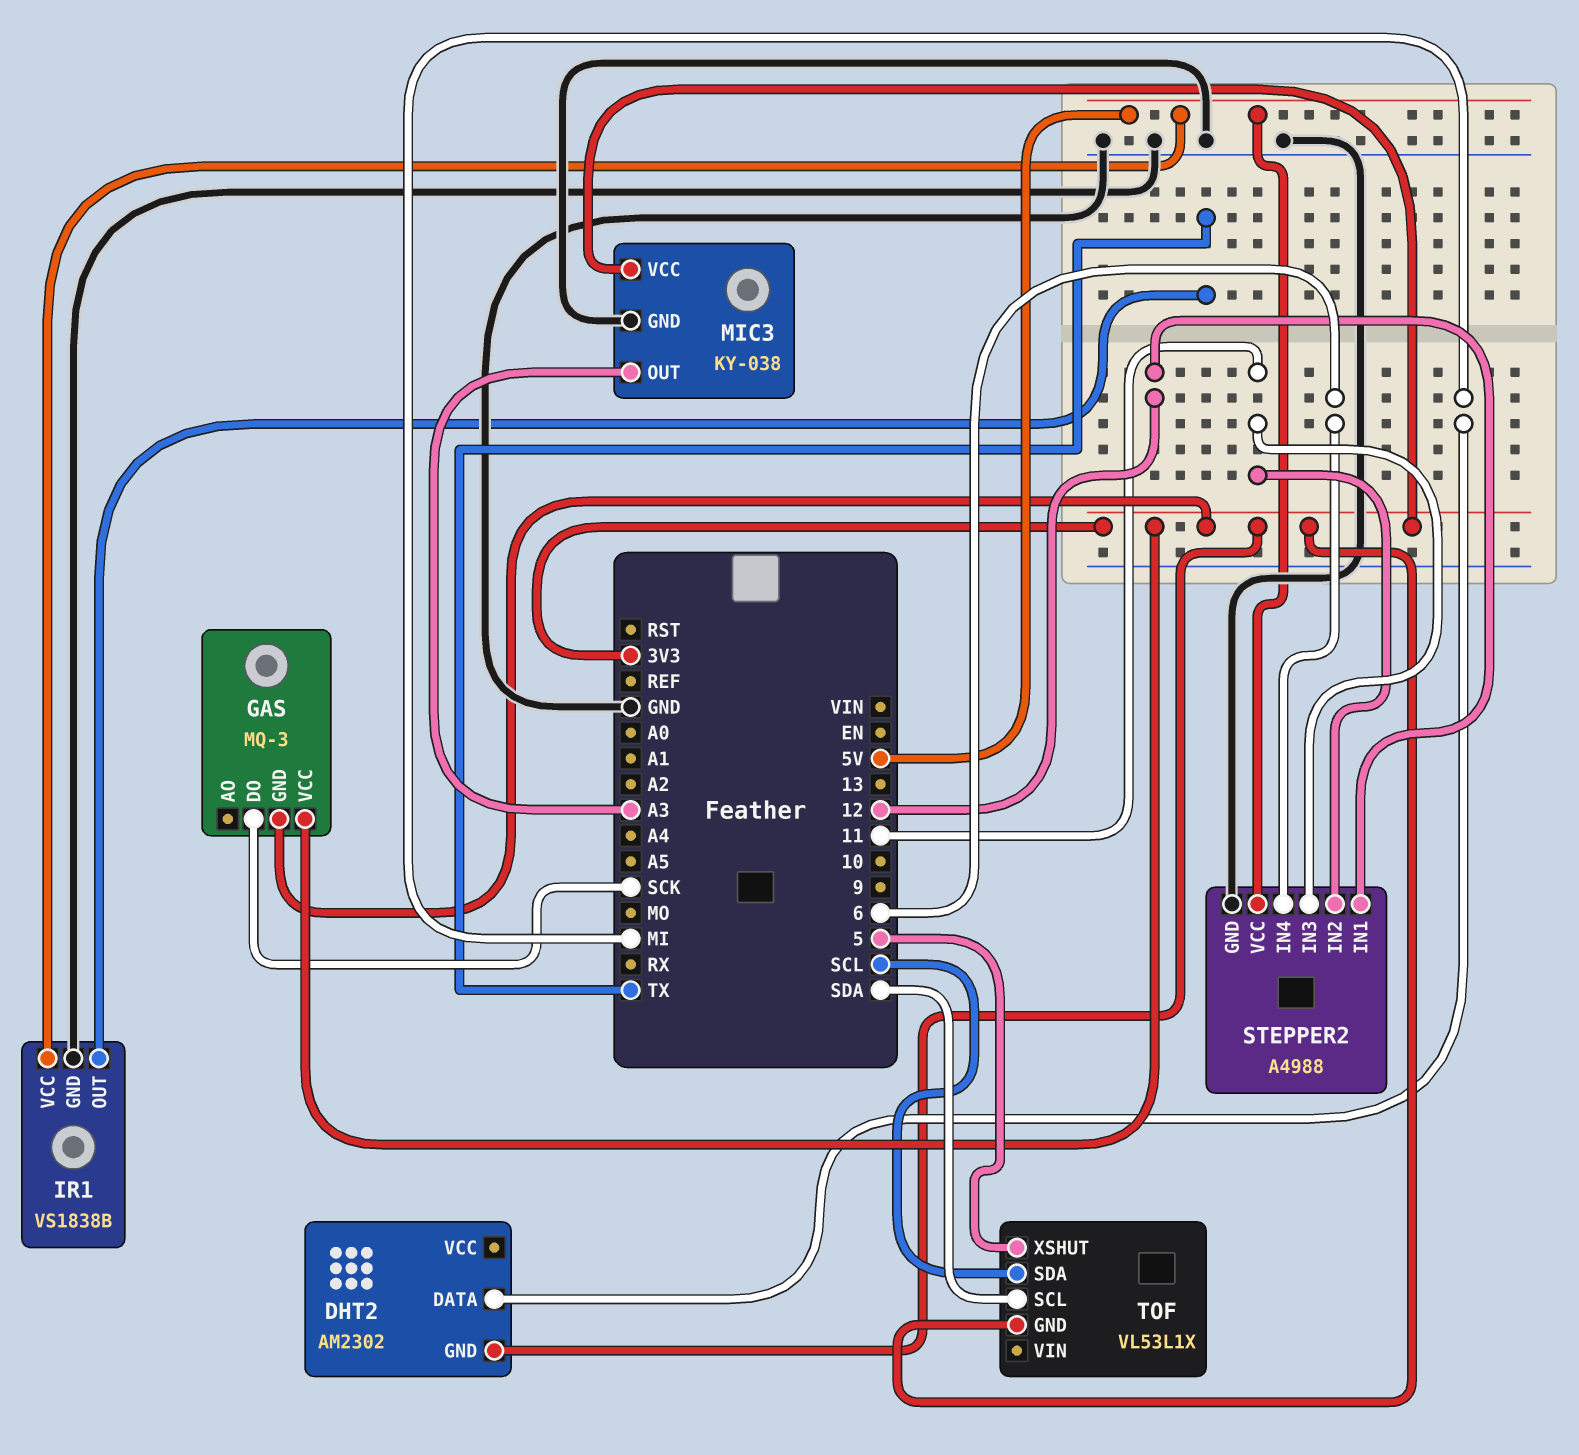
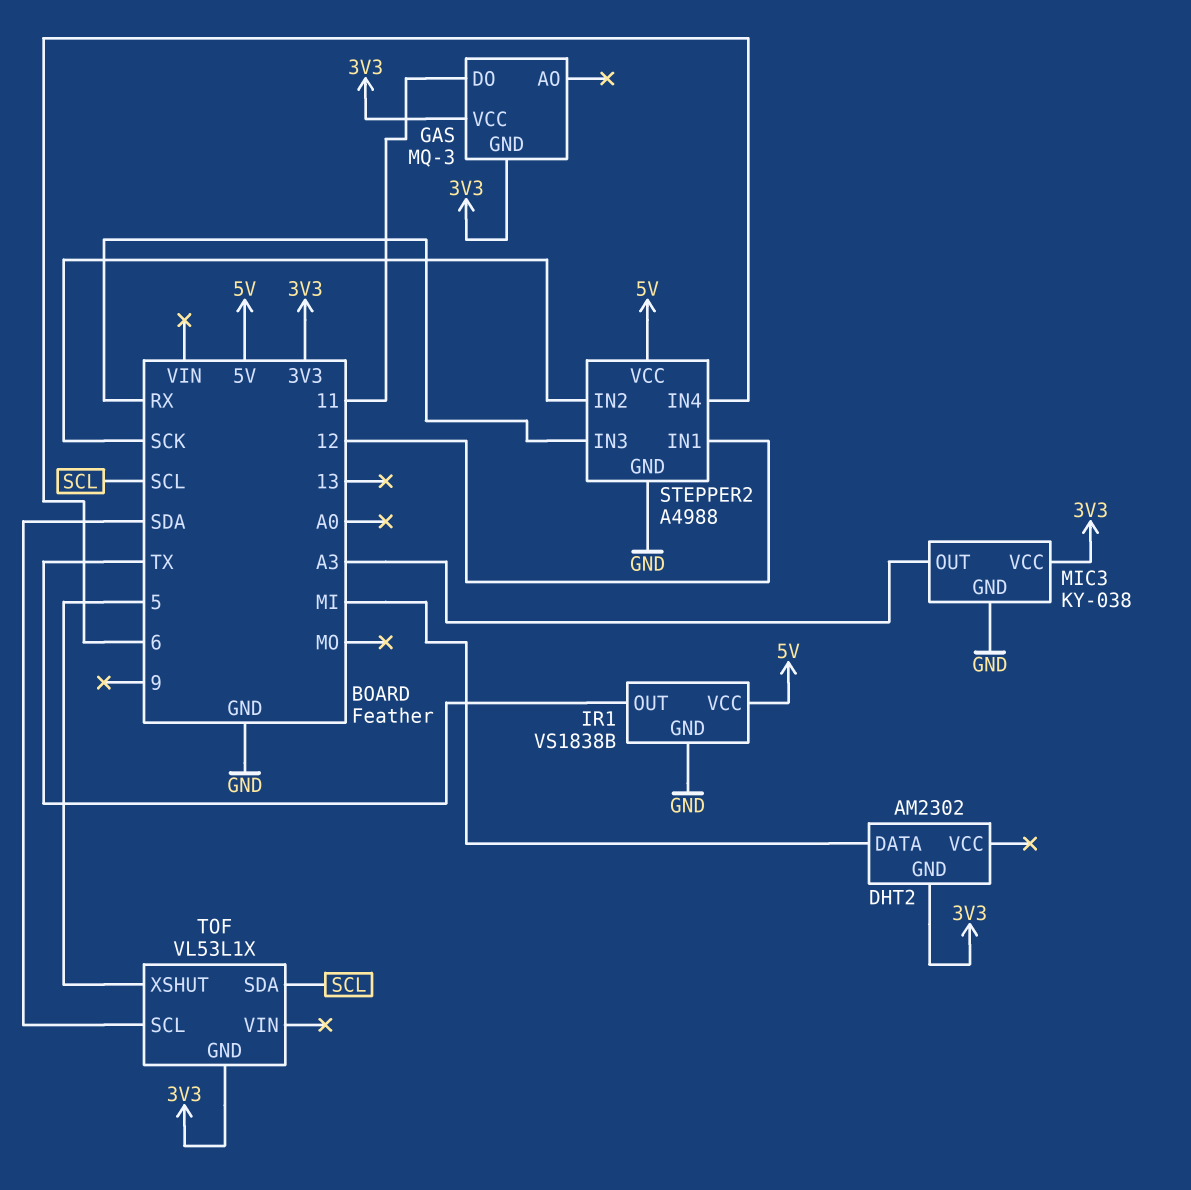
GAS pin DO: SCK -> 11
STEPPER2 pin IN2: 11 -> SCK
STEPPER2 pin IN3: 11 -> RX

